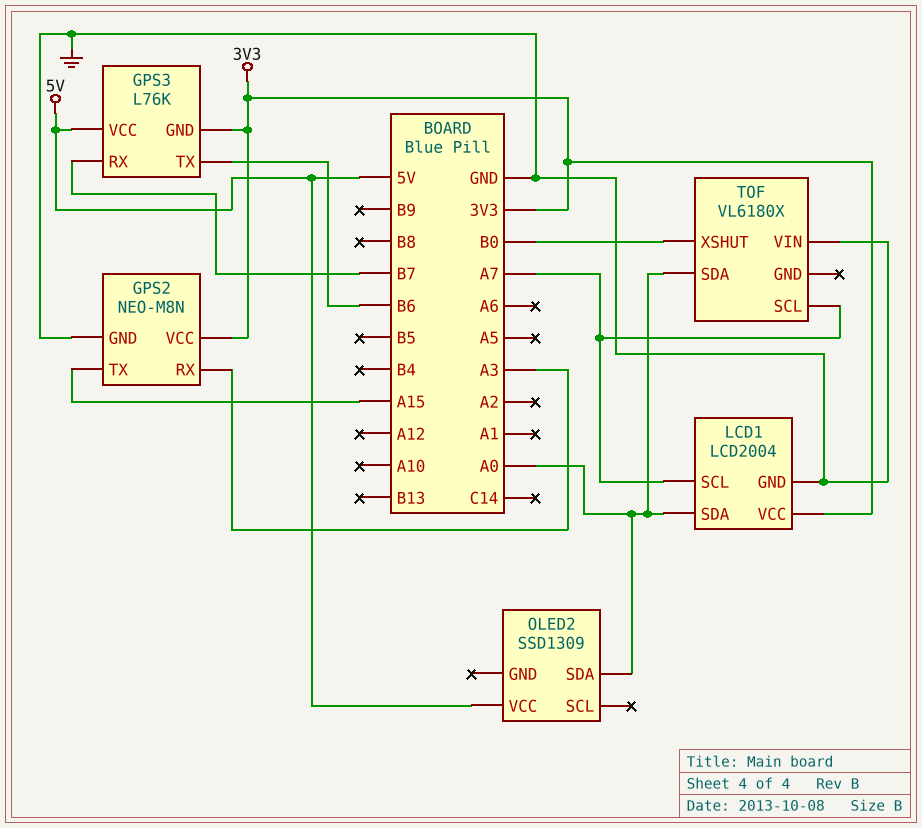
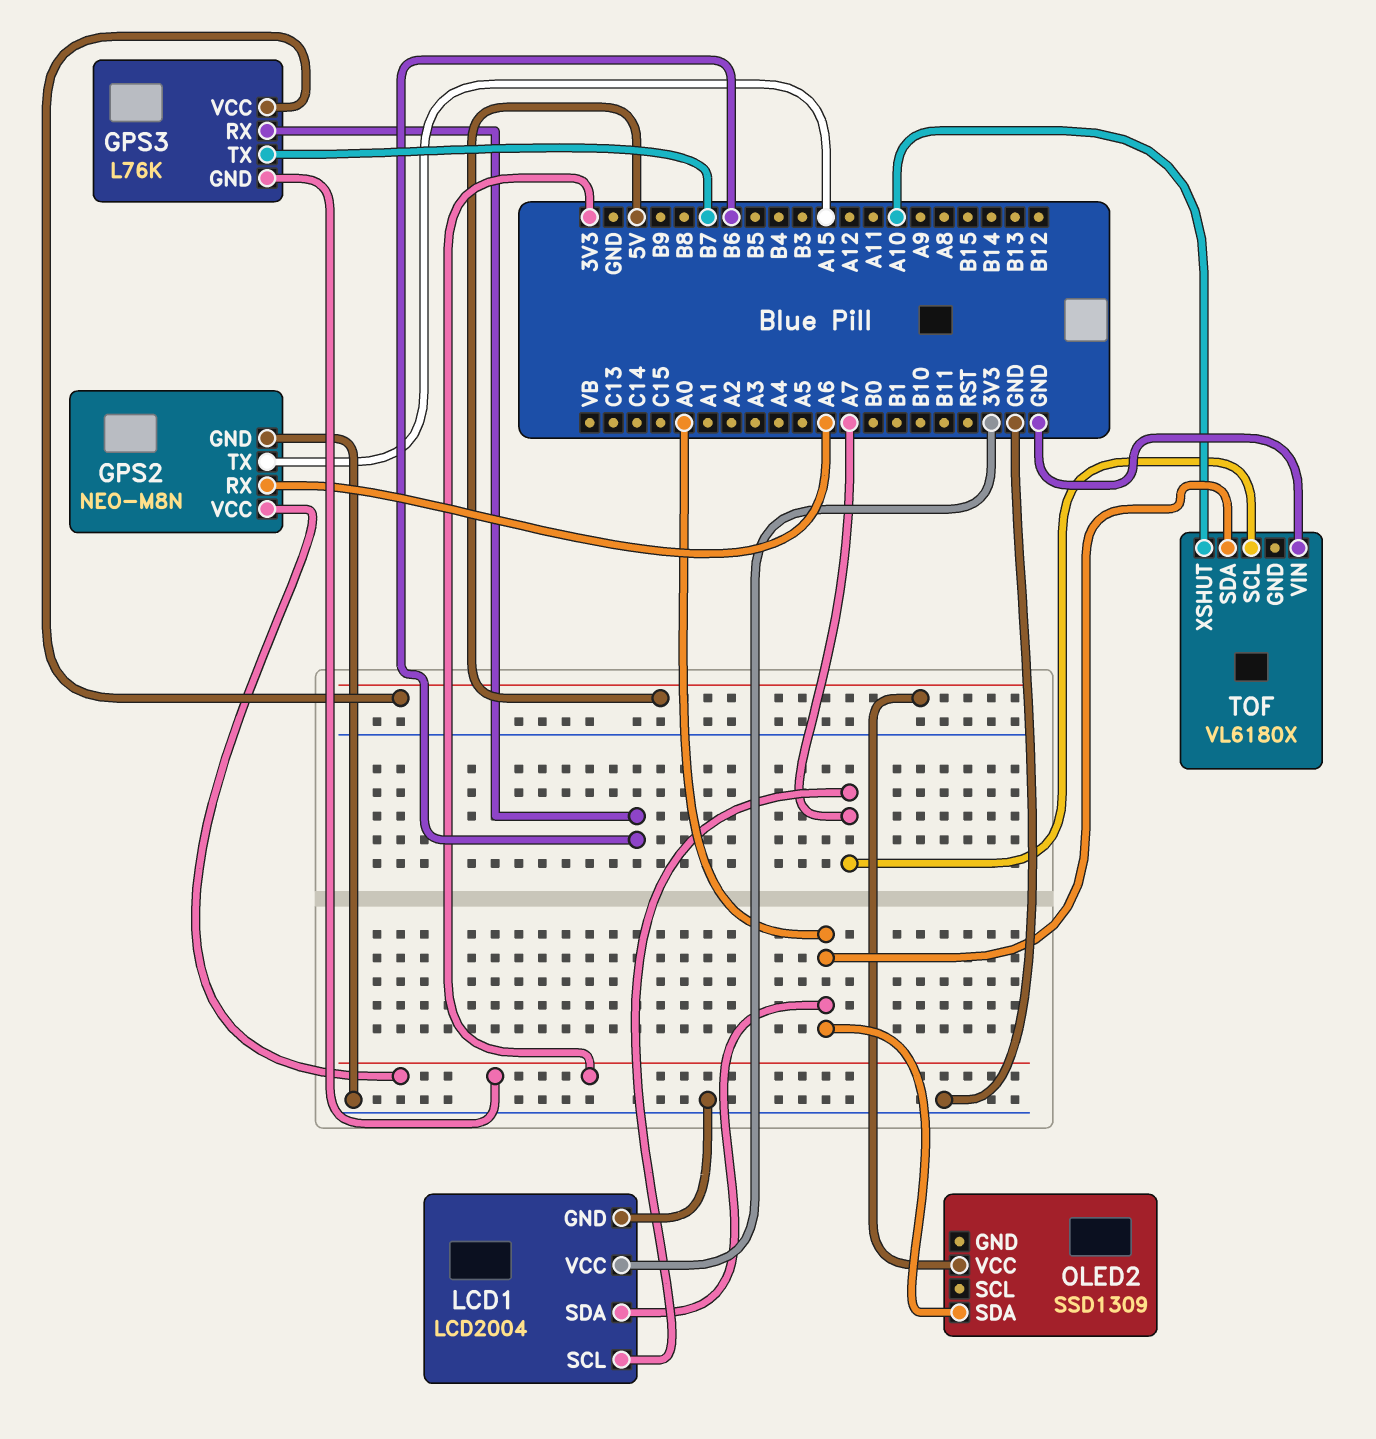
GPS2 pin RX: A3 -> A6
GPS3 pin RX: B7 -> B6
GPS3 pin TX: B6 -> B7
TOF pin XSHUT: B0 -> A10

